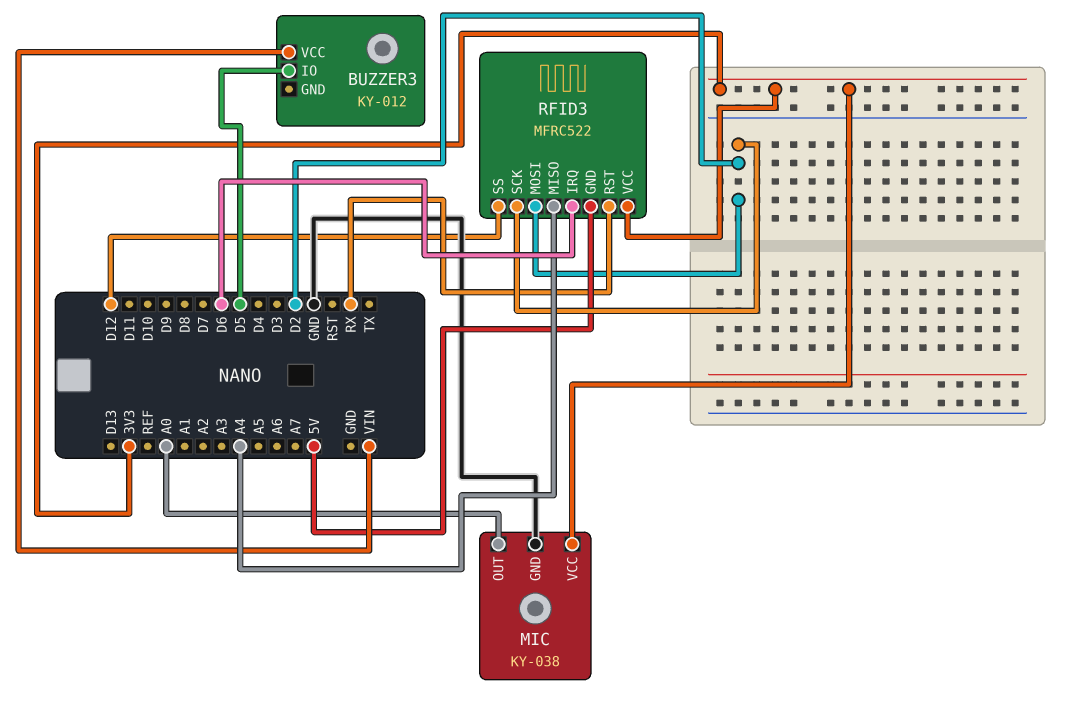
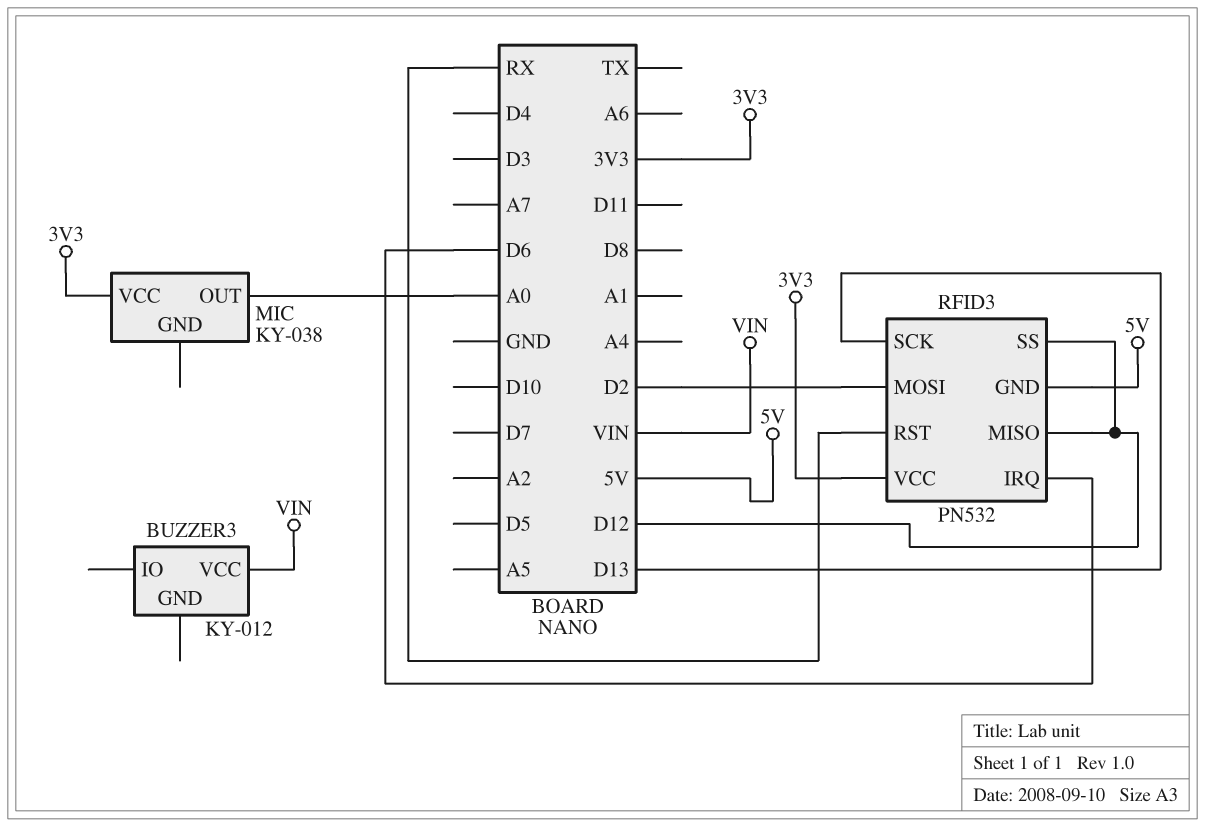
BUZZER3 pin IO: D5 -> none
MIC pin GND: GND -> none
RFID3: MFRC522 -> PN532
RFID3 pin MISO: A4 -> D12
RFID3 pin SCK: D2 -> D13

